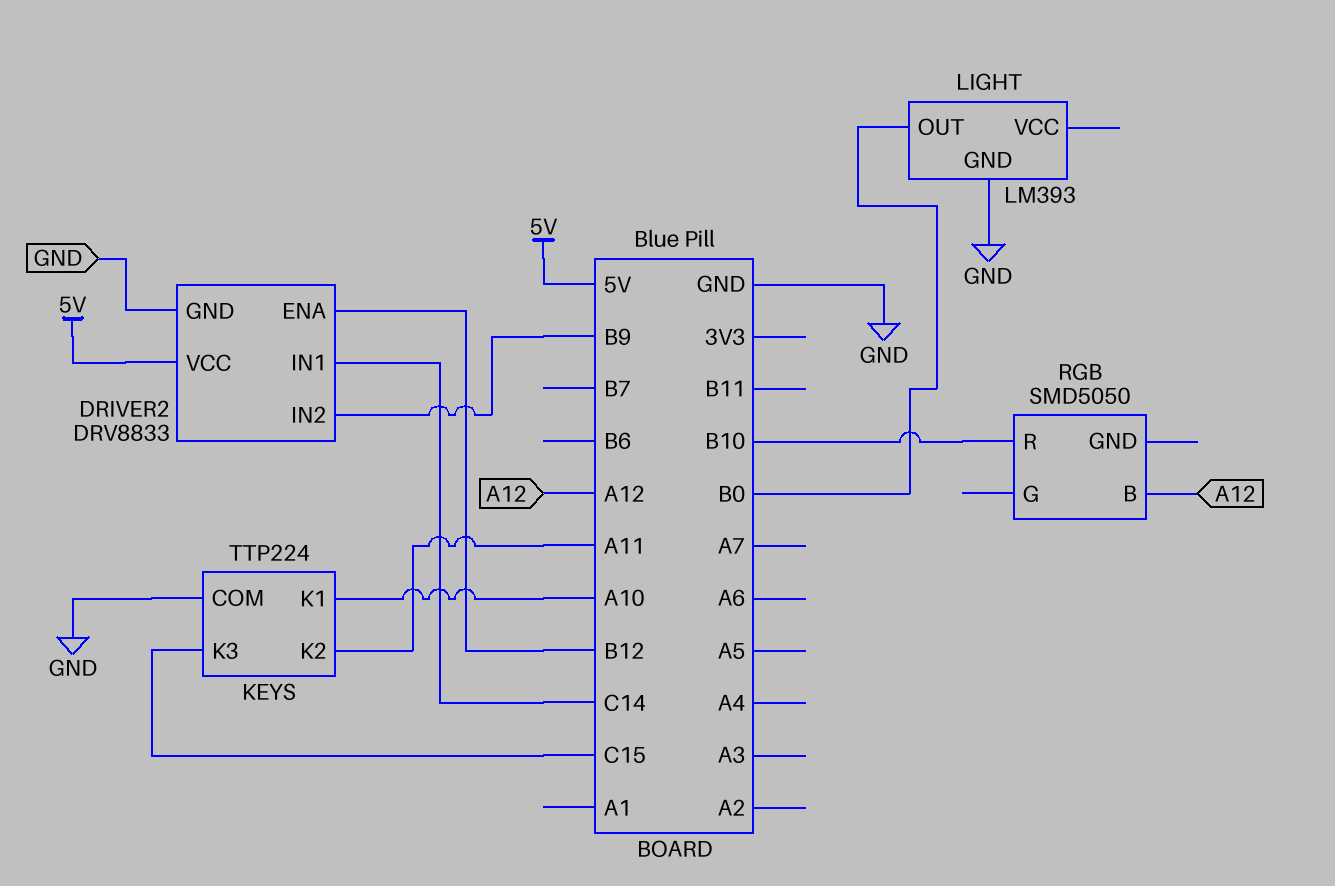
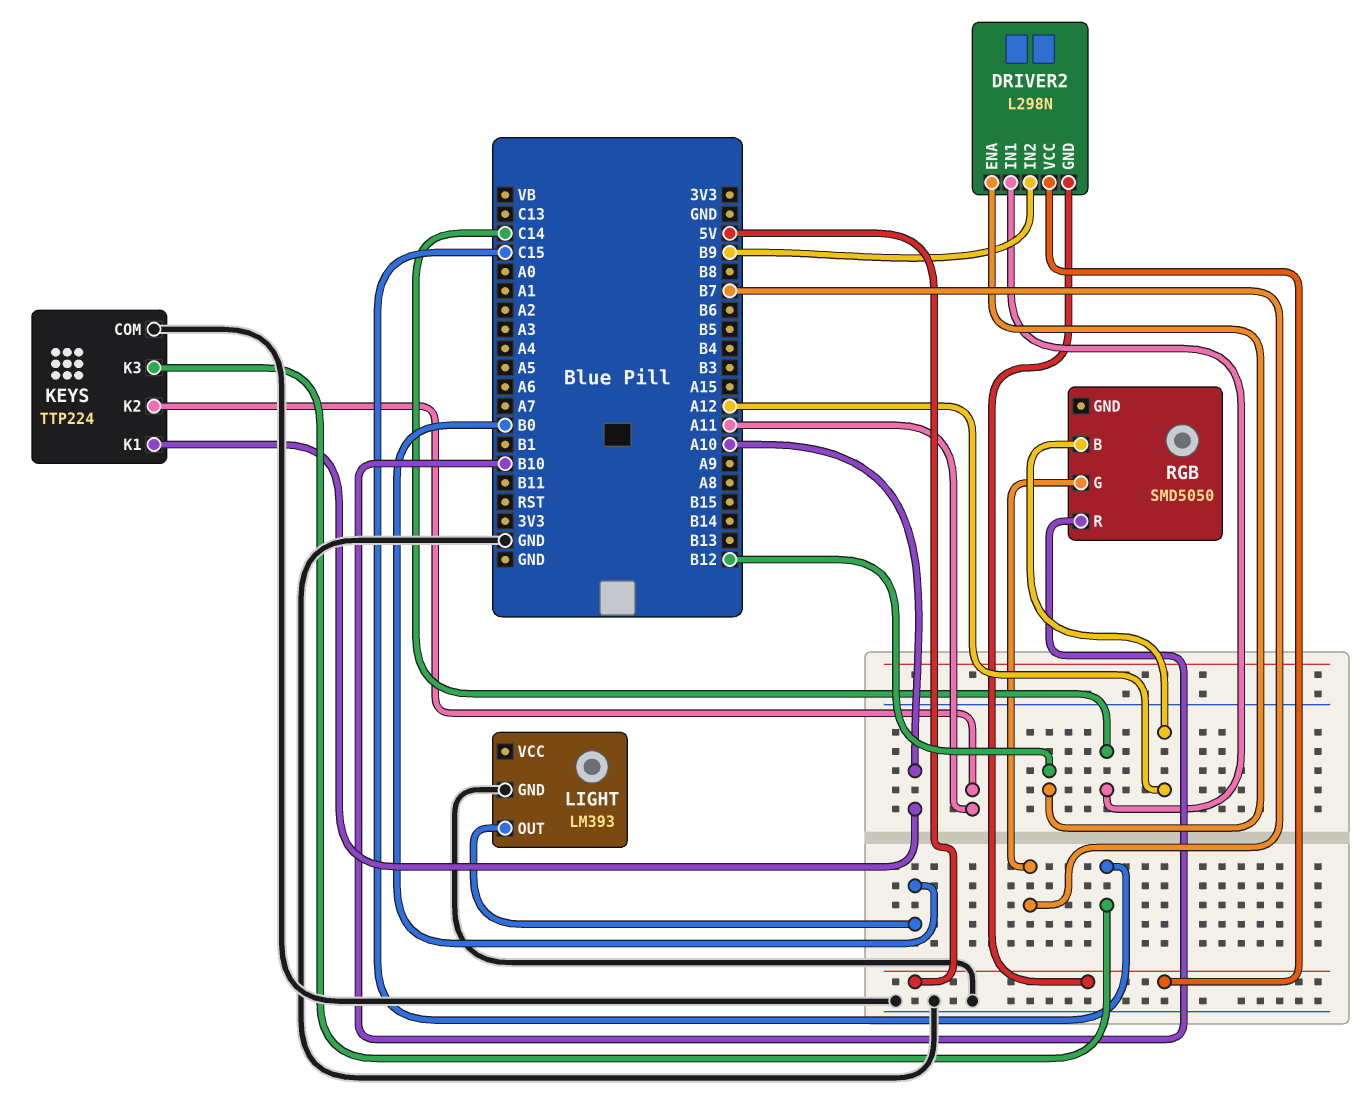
DRIVER2: DRV8833 -> L298N
DRIVER2 pin GND: GND -> 5V
RGB pin G: none -> B7

